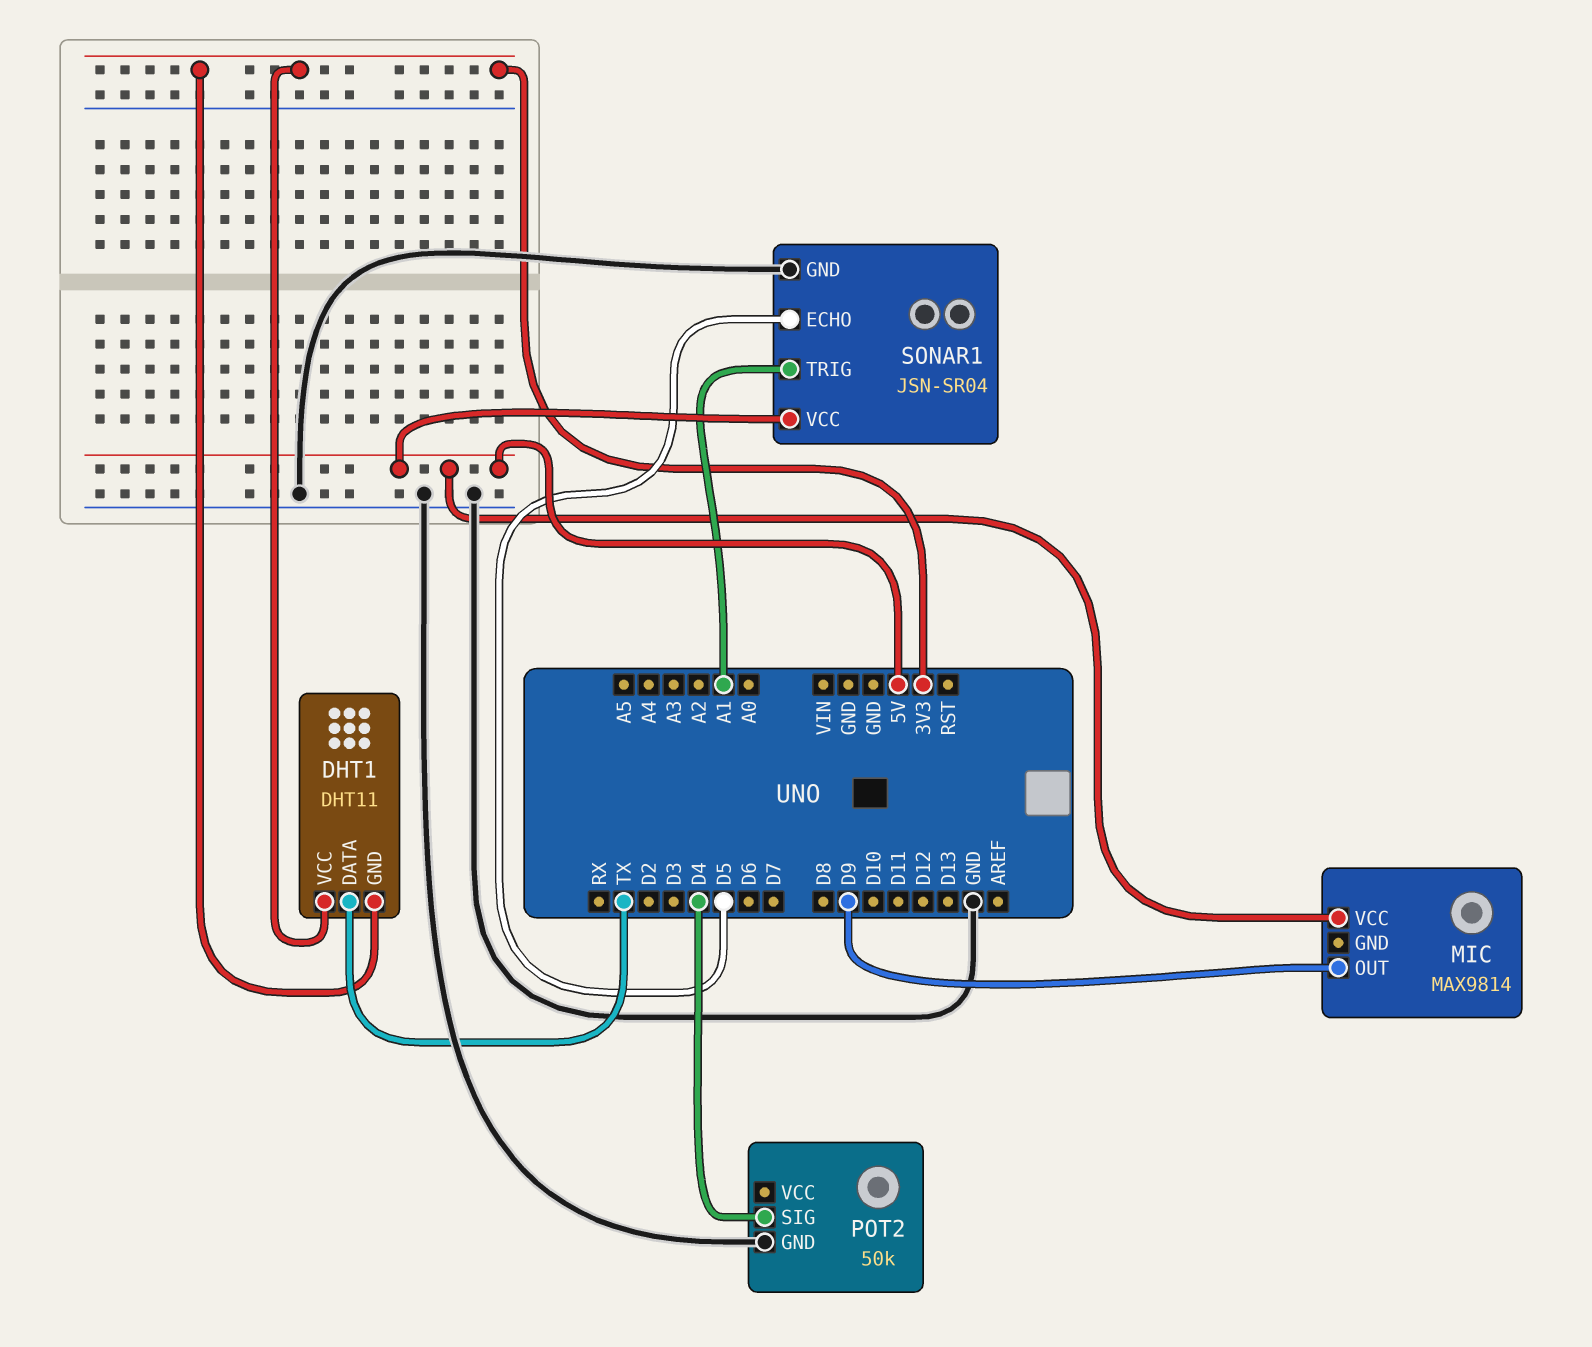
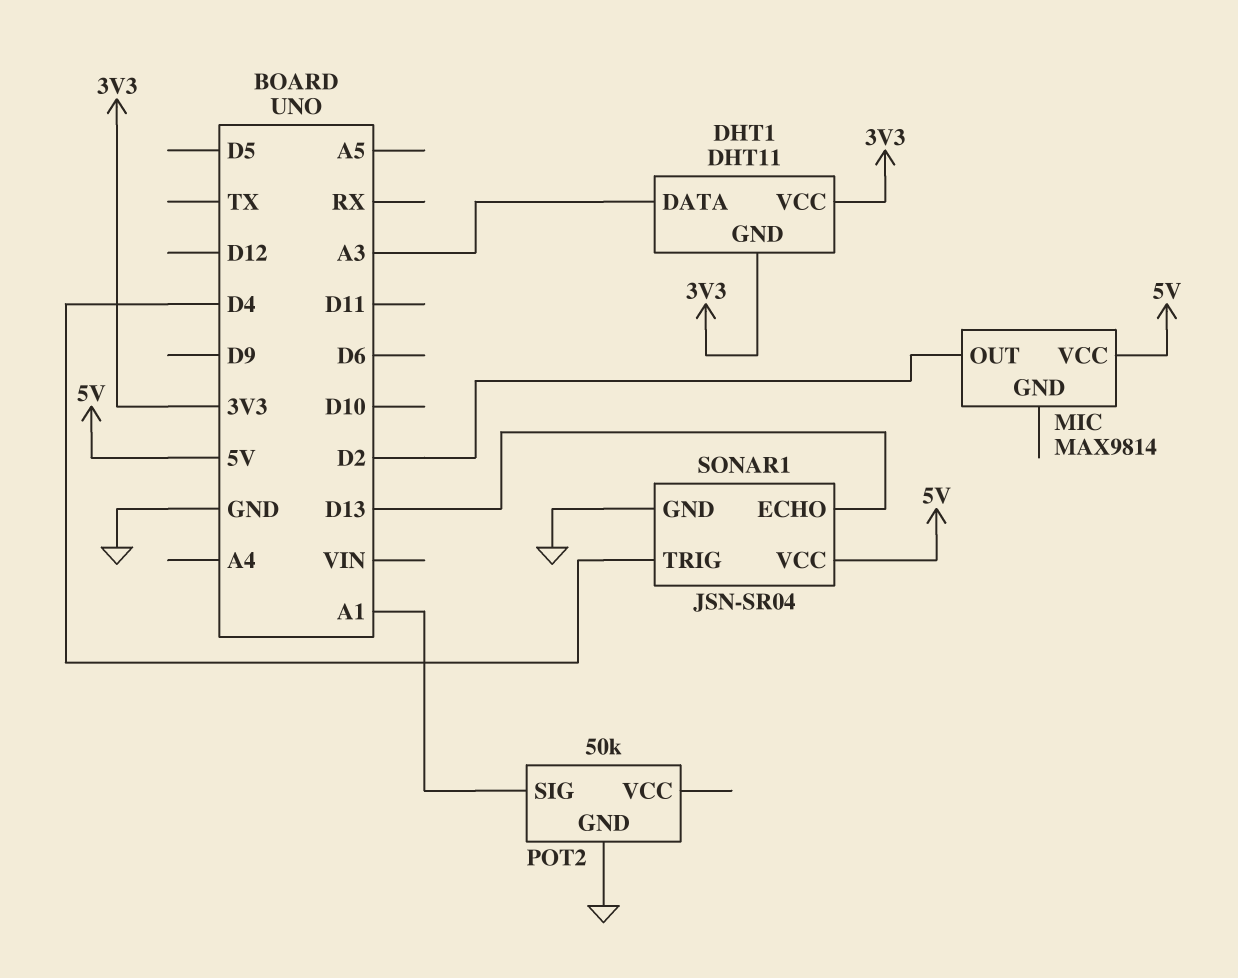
DHT1 pin DATA: TX -> A3
MIC pin OUT: D9 -> D2
POT2 pin SIG: D4 -> A1
SONAR1 pin ECHO: D5 -> D13
SONAR1 pin TRIG: A1 -> D4

